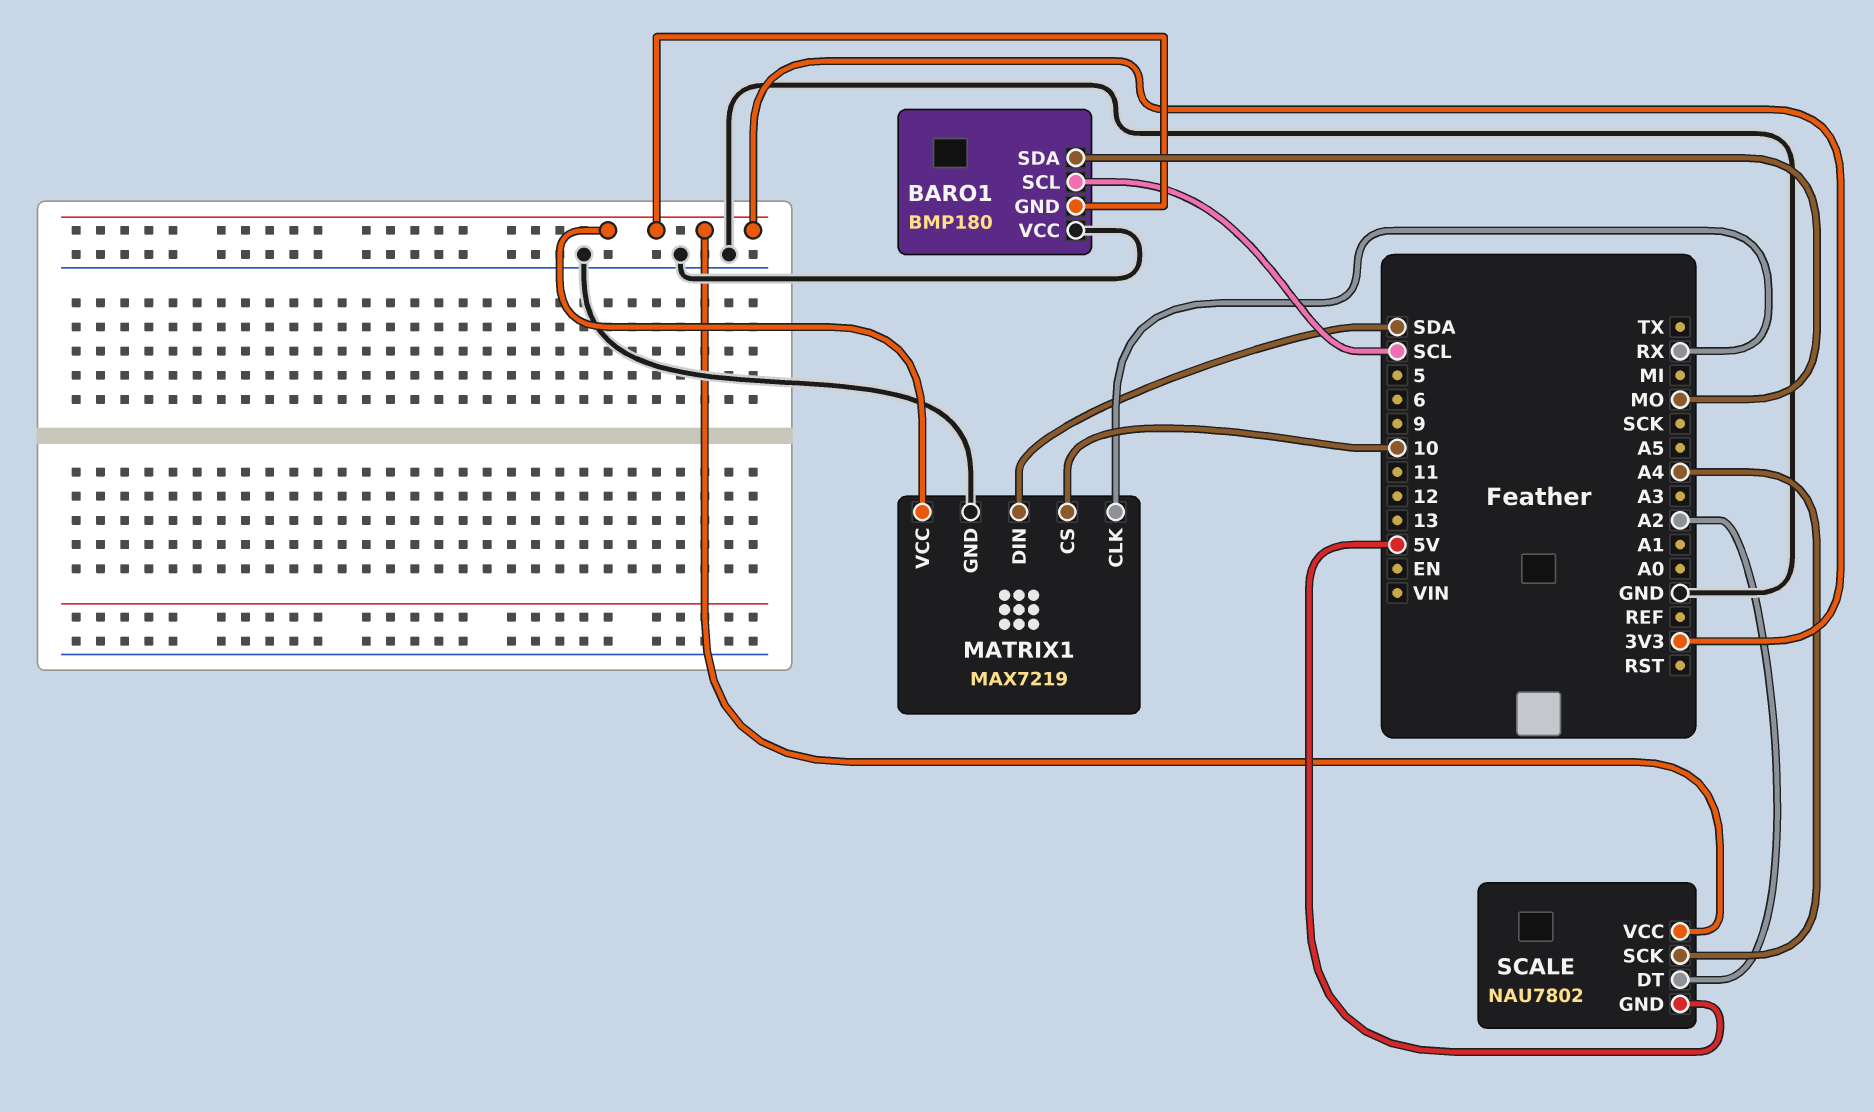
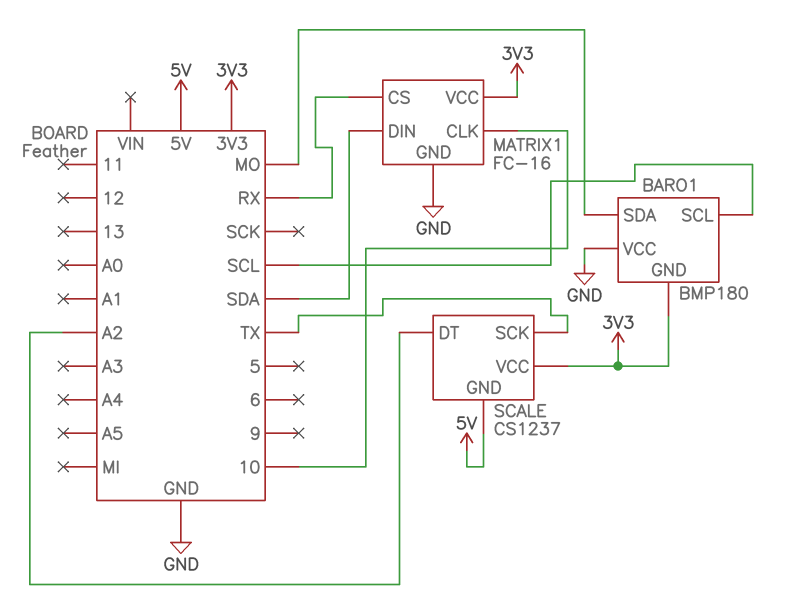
MATRIX1: MAX7219 -> FC-16
MATRIX1 pin CLK: RX -> 10
MATRIX1 pin CS: 10 -> RX
SCALE: NAU7802 -> CS1237
SCALE pin SCK: A4 -> TX

